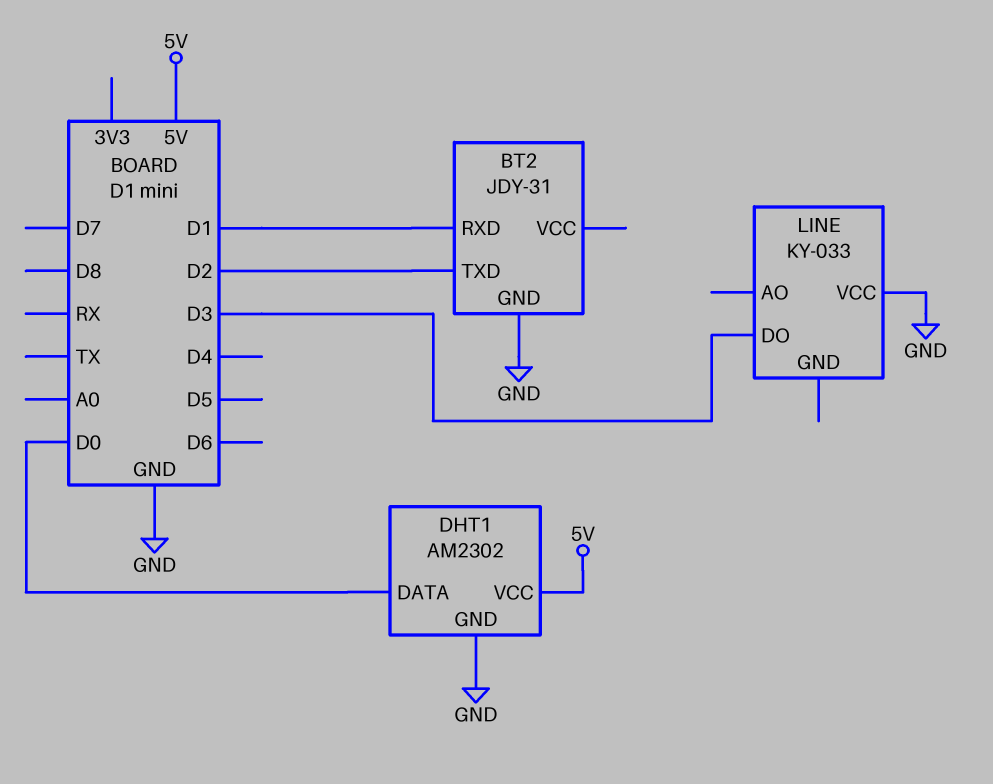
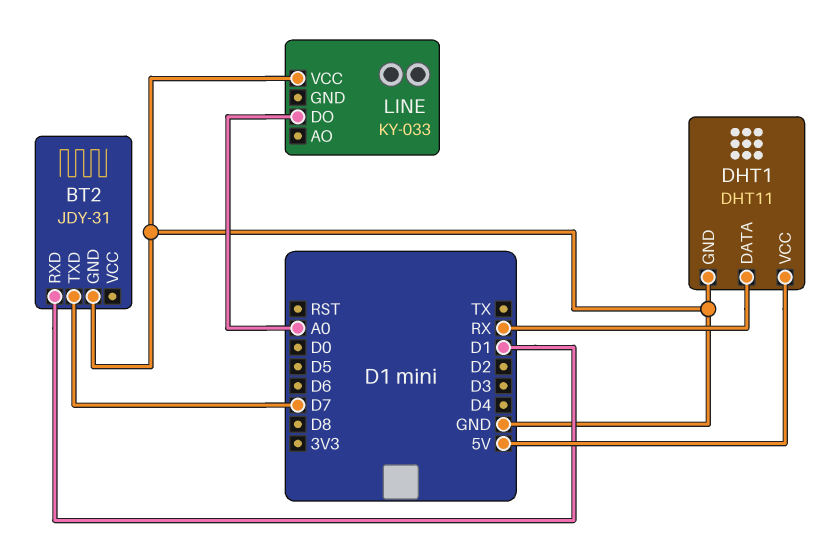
BT2 pin TXD: D2 -> D7
DHT1: AM2302 -> DHT11
DHT1 pin DATA: D0 -> RX
LINE pin DO: D3 -> A0

